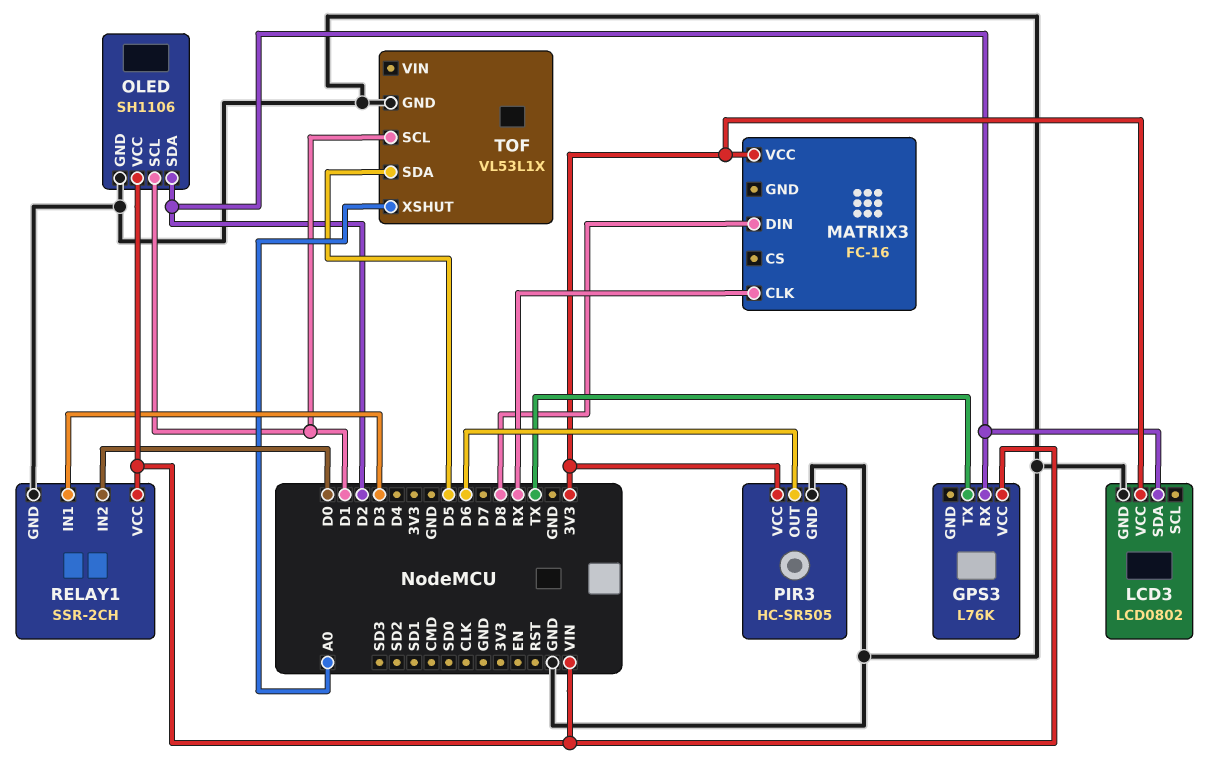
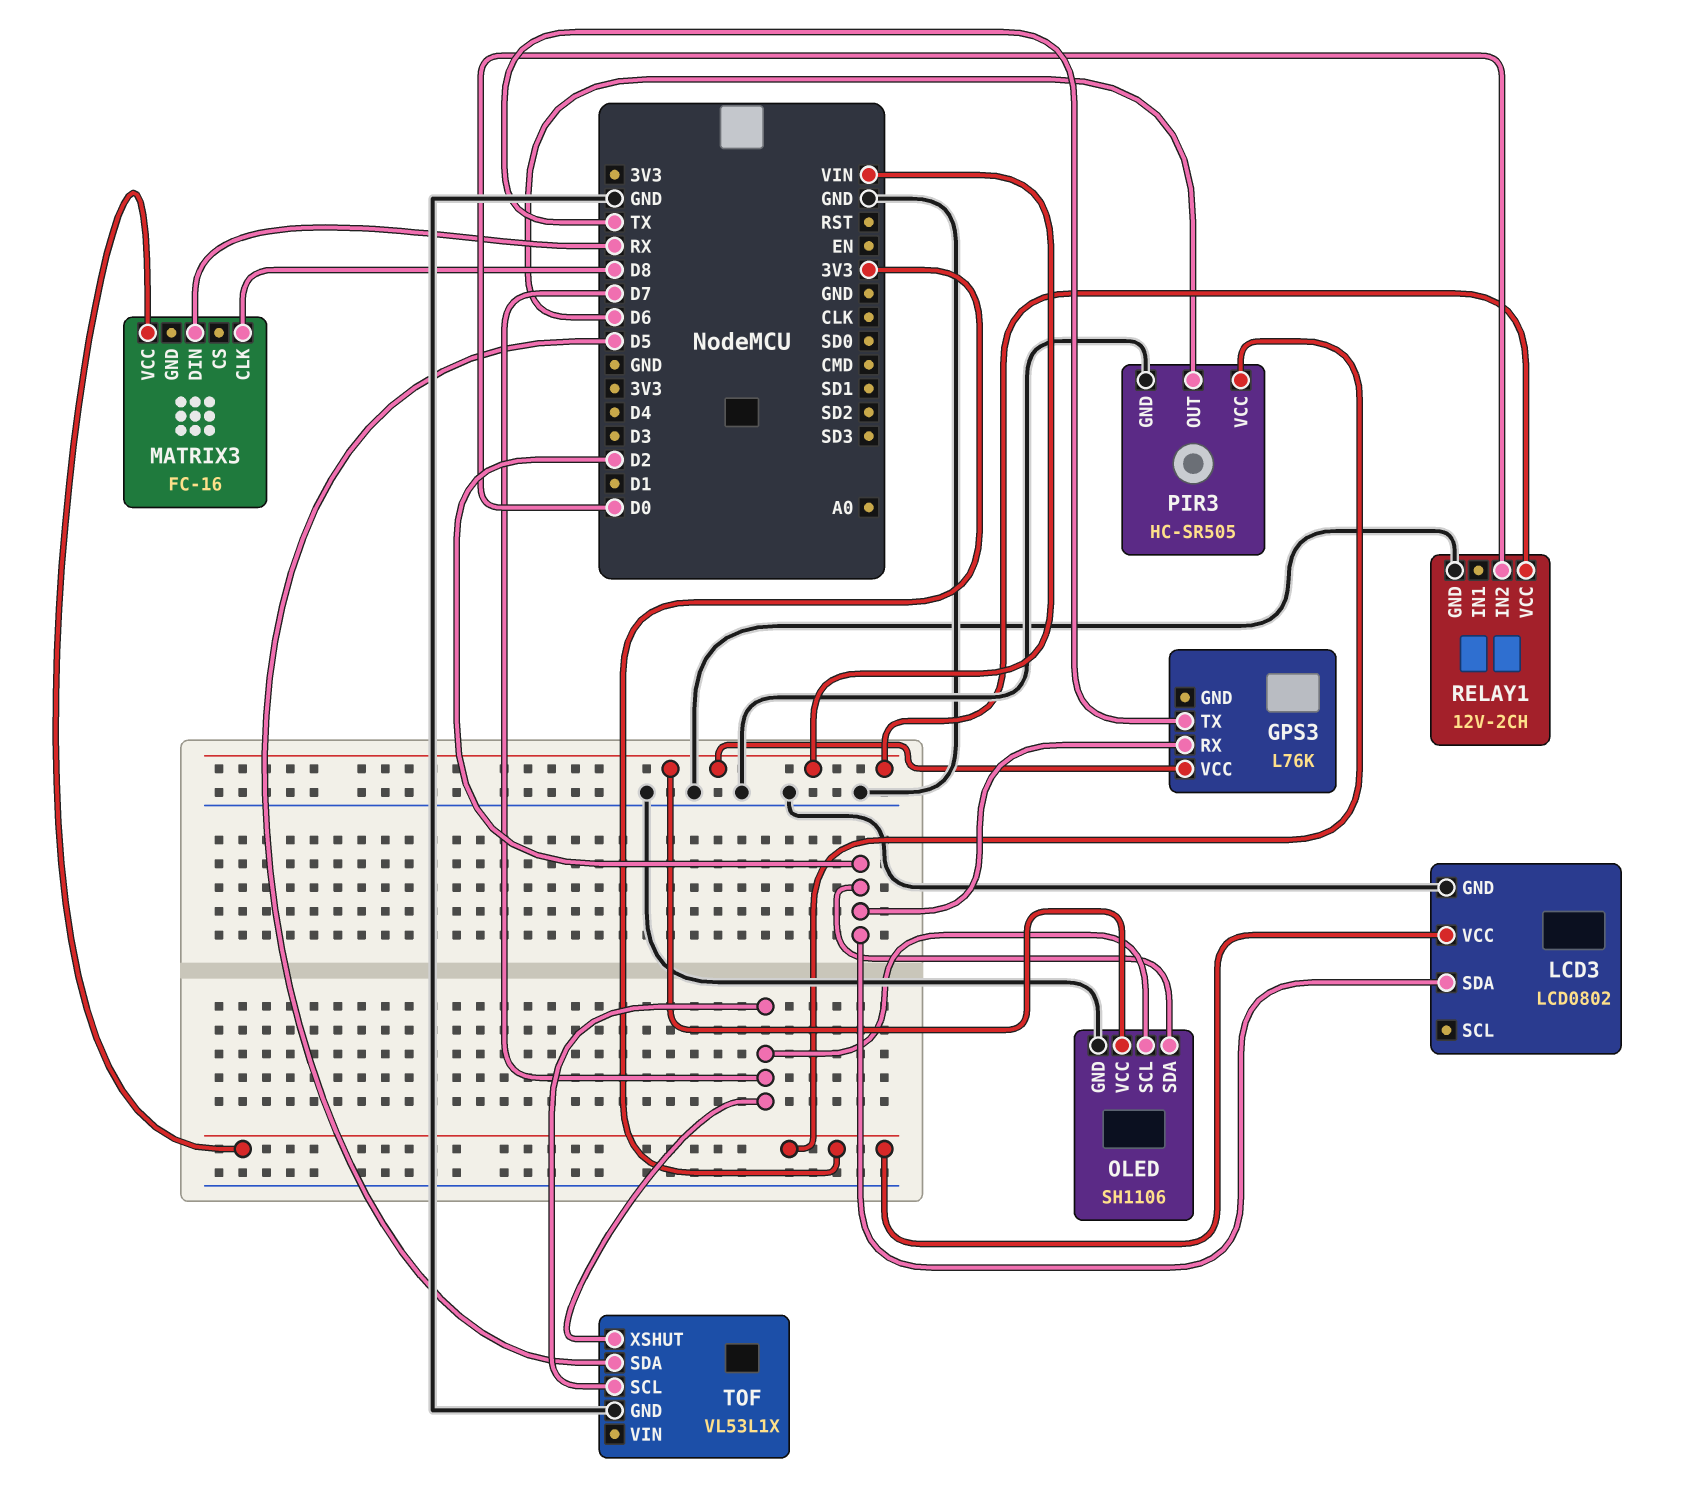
MATRIX3 pin CLK: RX -> D8
MATRIX3 pin DIN: D8 -> RX
OLED pin SCL: D1 -> D7
RELAY1: SSR-2CH -> 12V-2CH
RELAY1 pin IN1: D3 -> none
TOF pin SCL: D1 -> D7
TOF pin XSHUT: A0 -> D7

